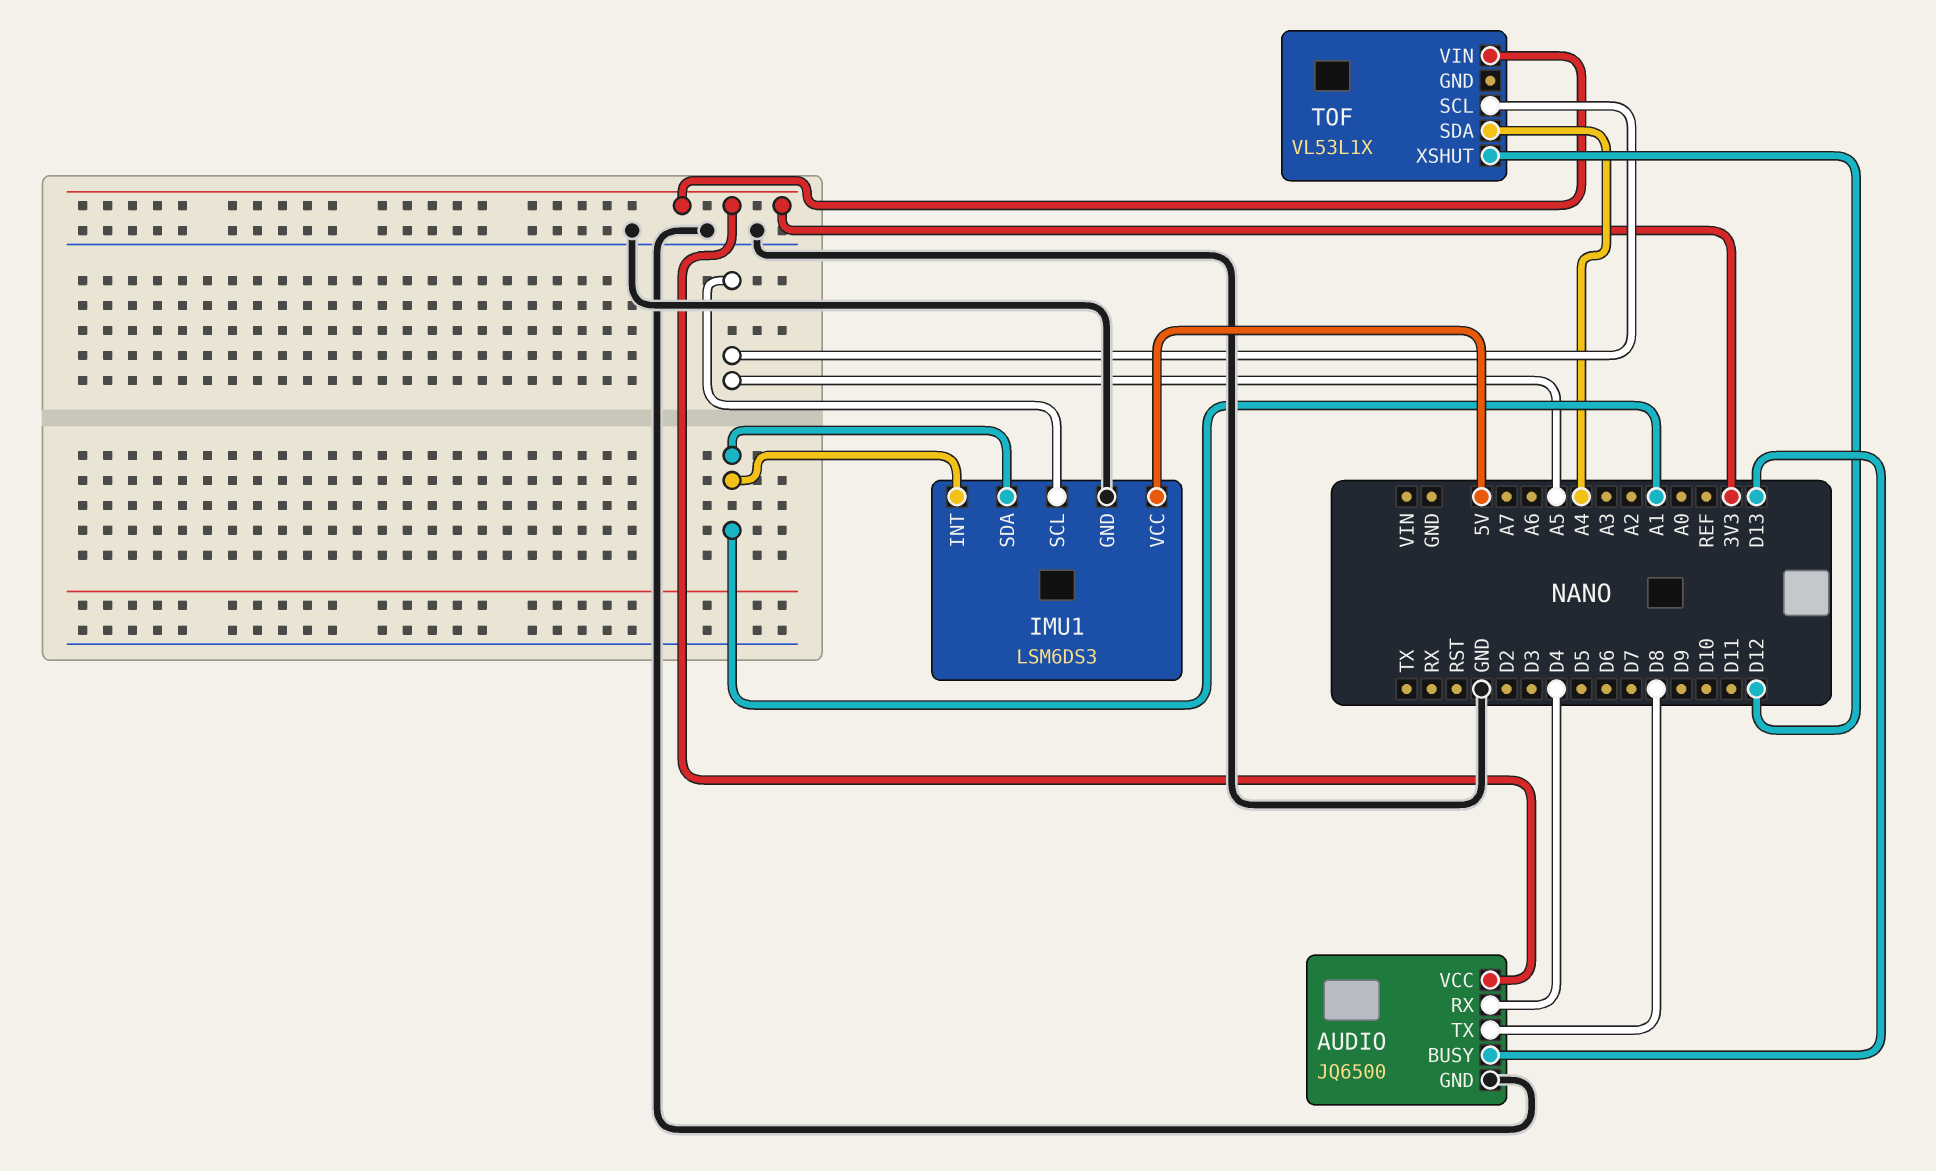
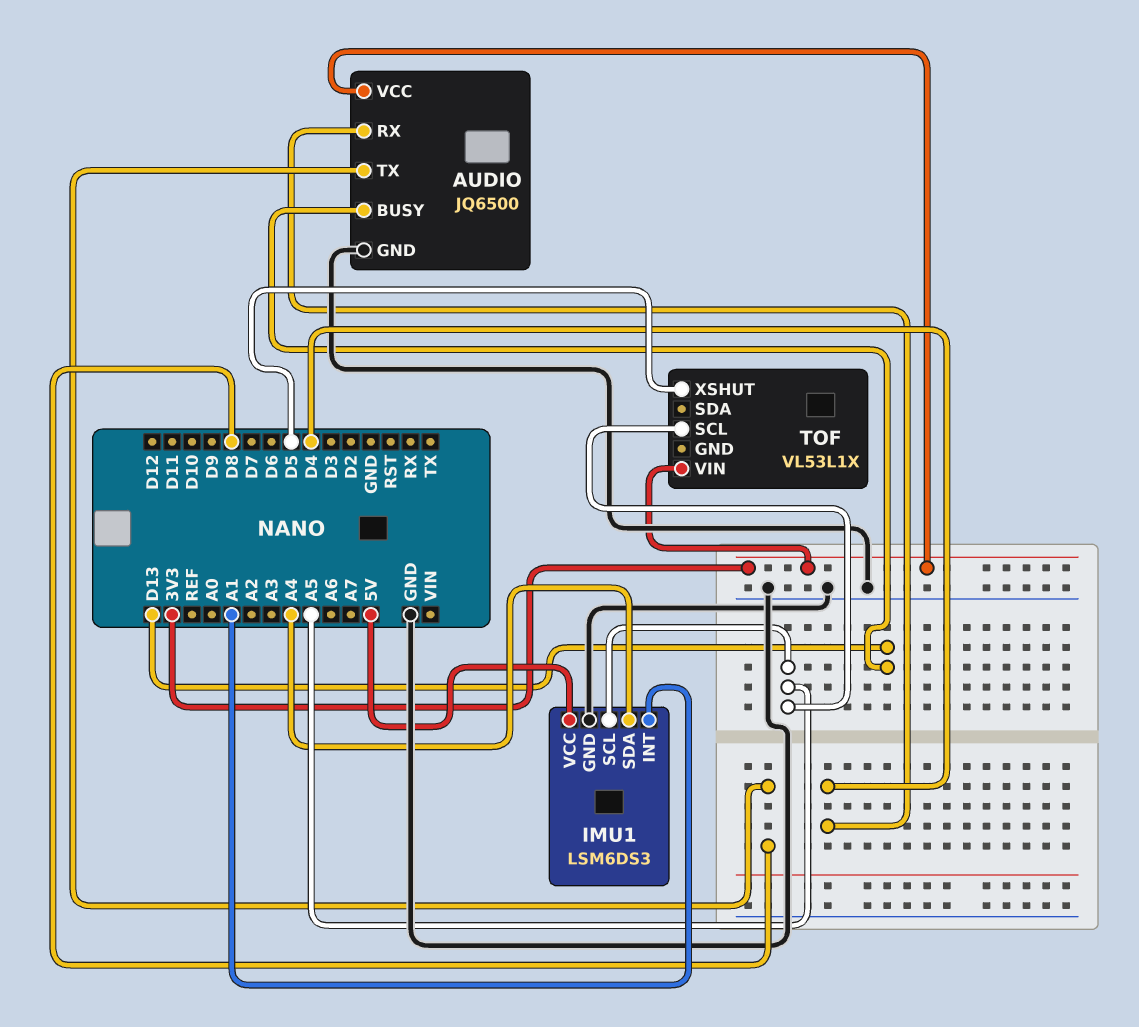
IMU1 pin SDA: A1 -> A4
TOF pin SDA: A4 -> none
TOF pin XSHUT: D12 -> D5

